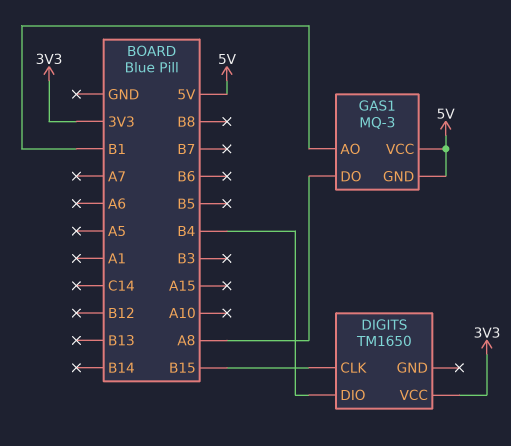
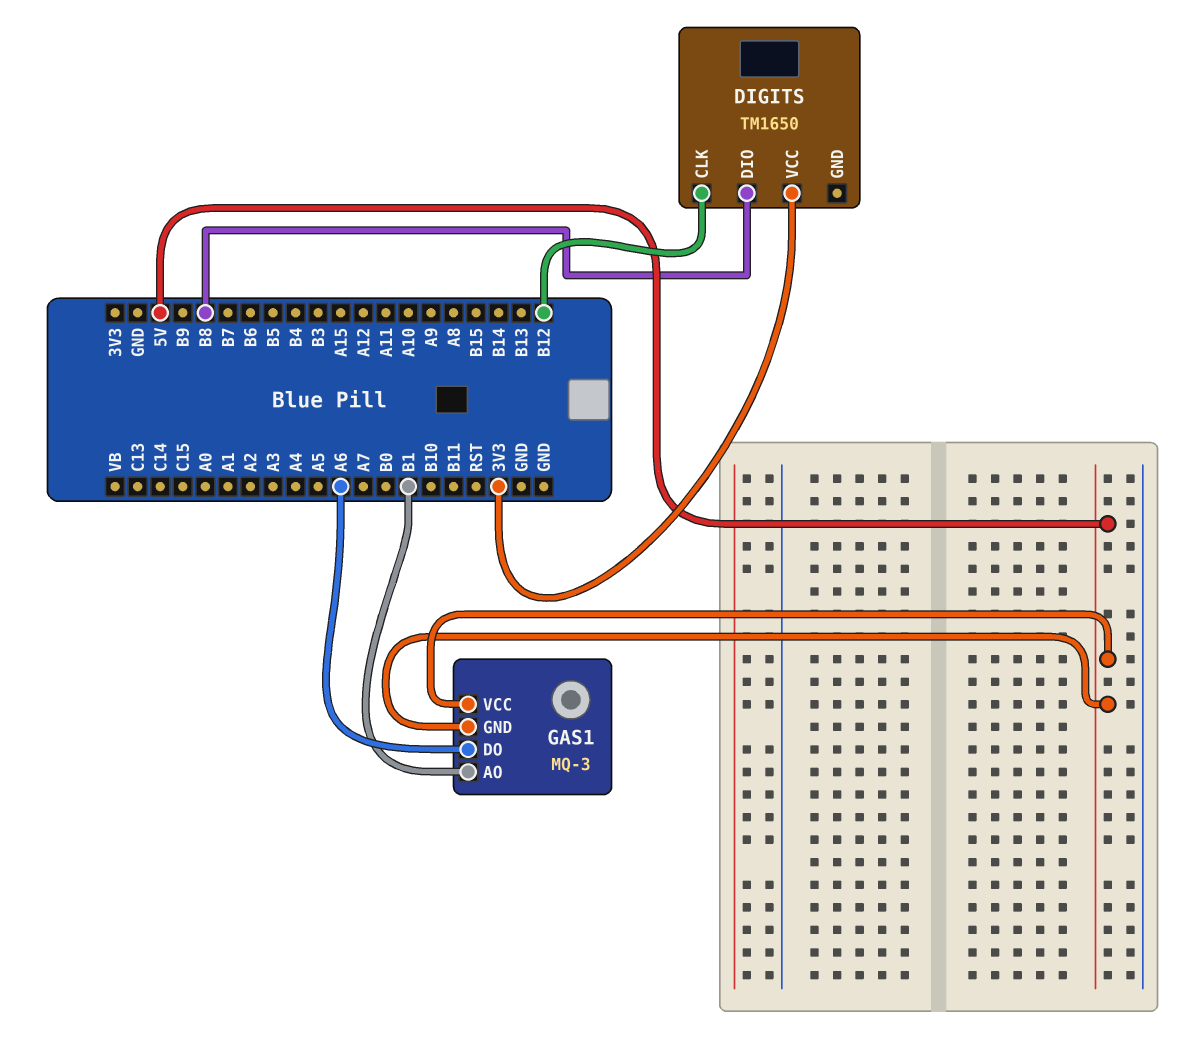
DIGITS pin CLK: B15 -> B12
DIGITS pin DIO: B4 -> B8
GAS1 pin DO: A8 -> A6

